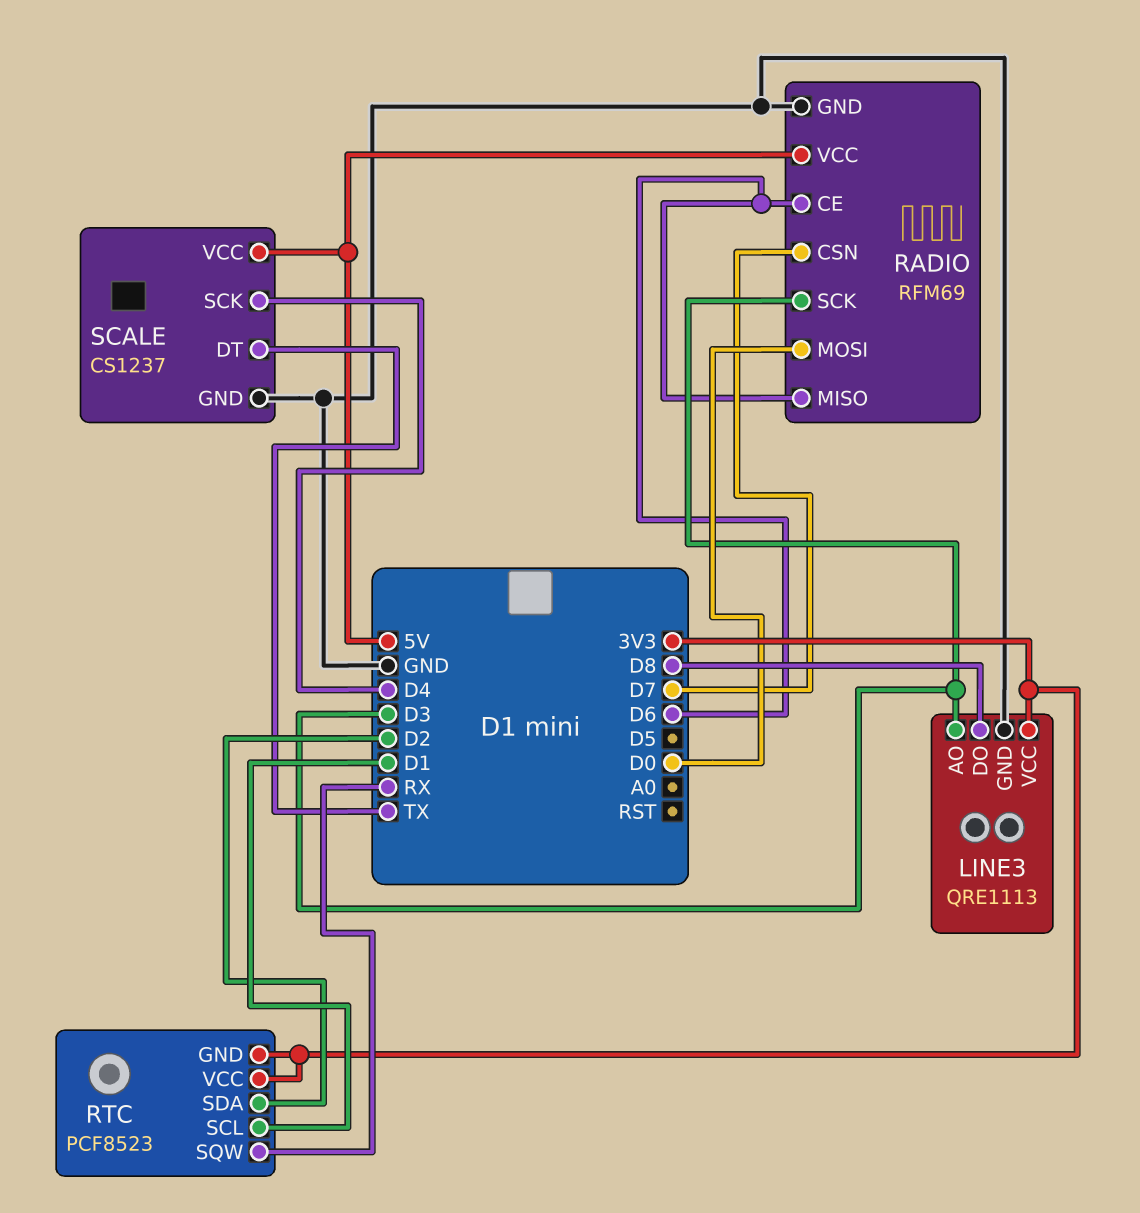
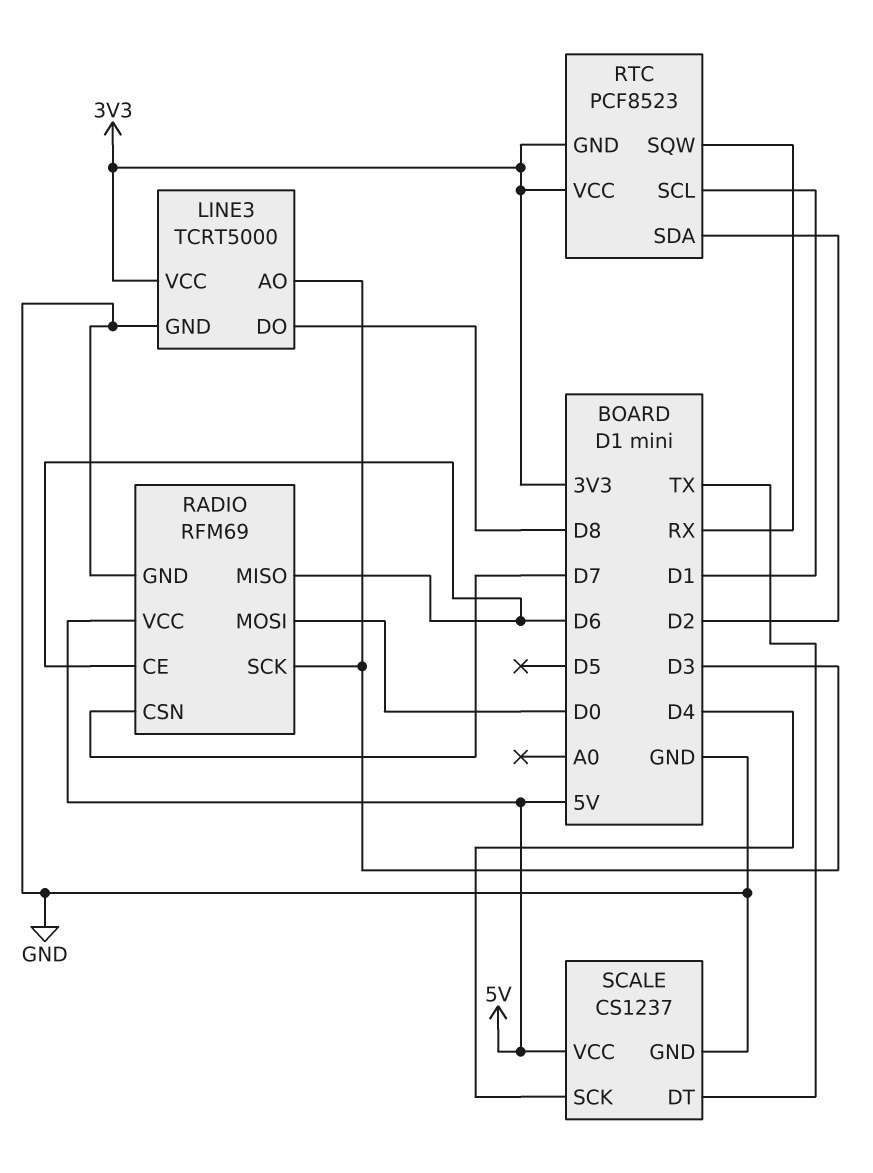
LINE3: QRE1113 -> TCRT5000

